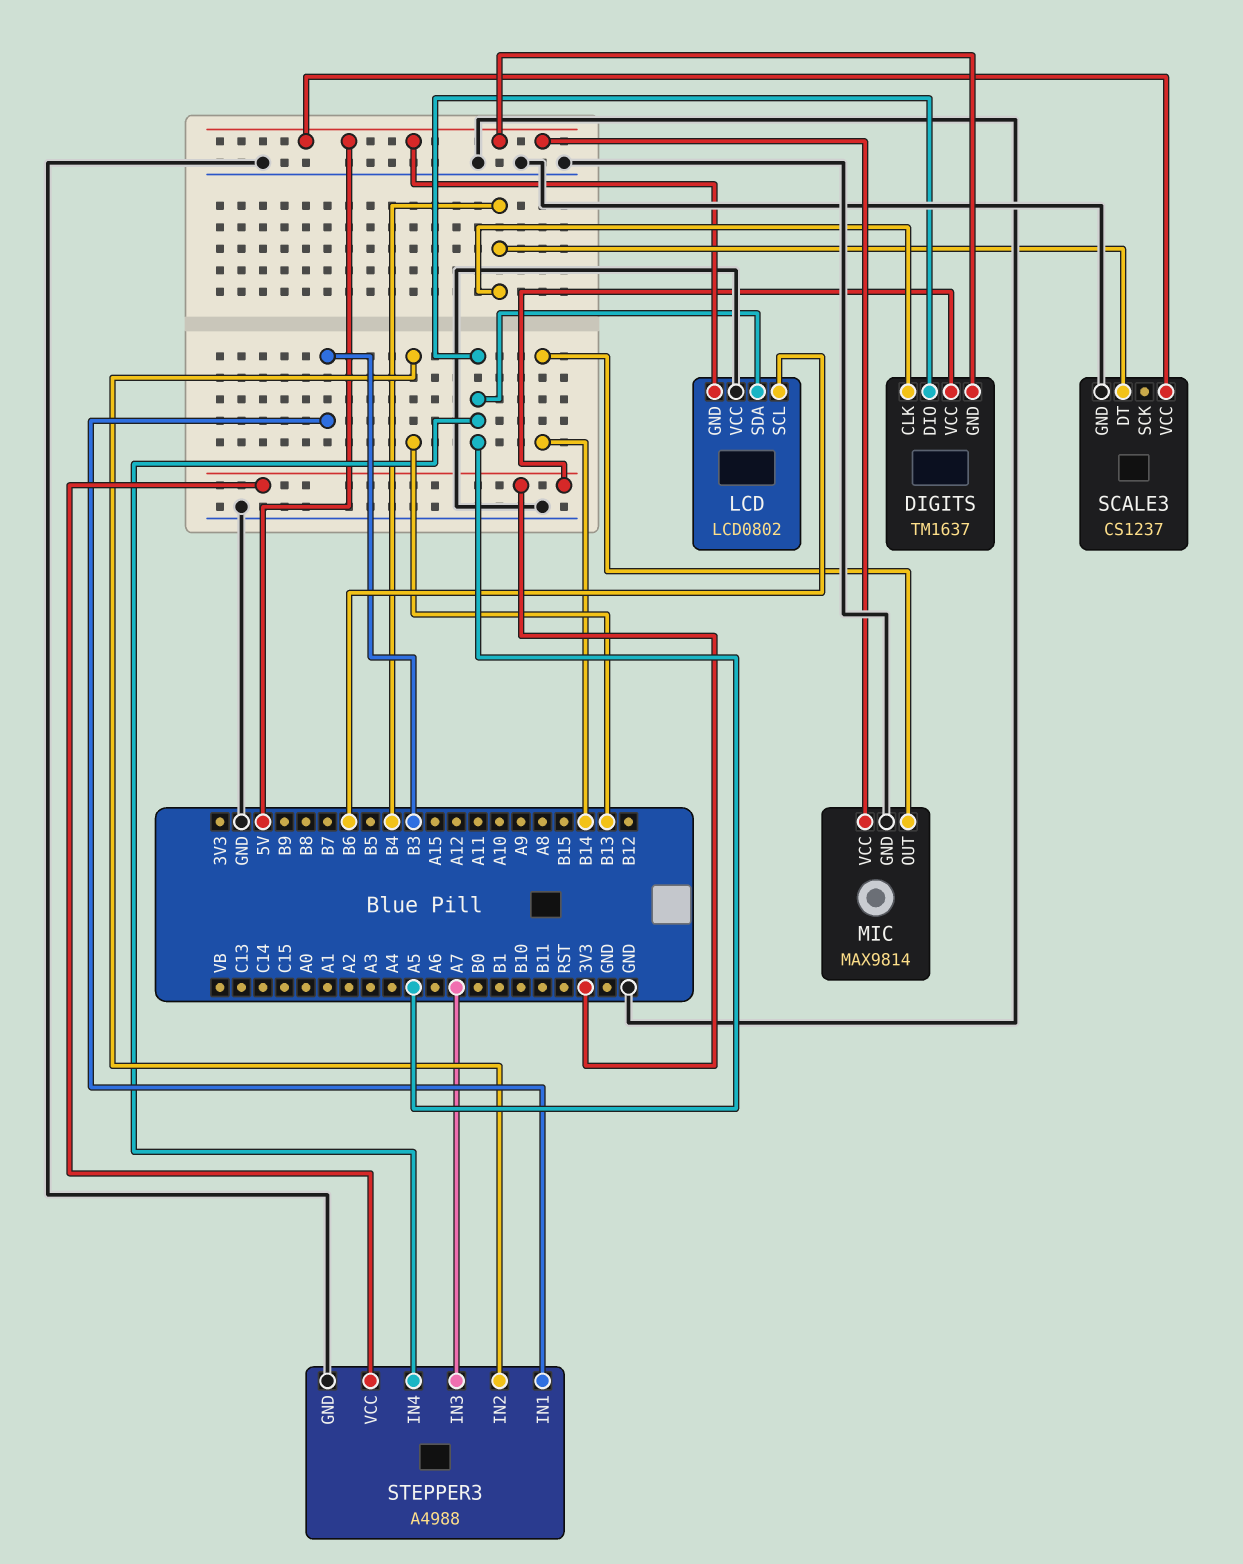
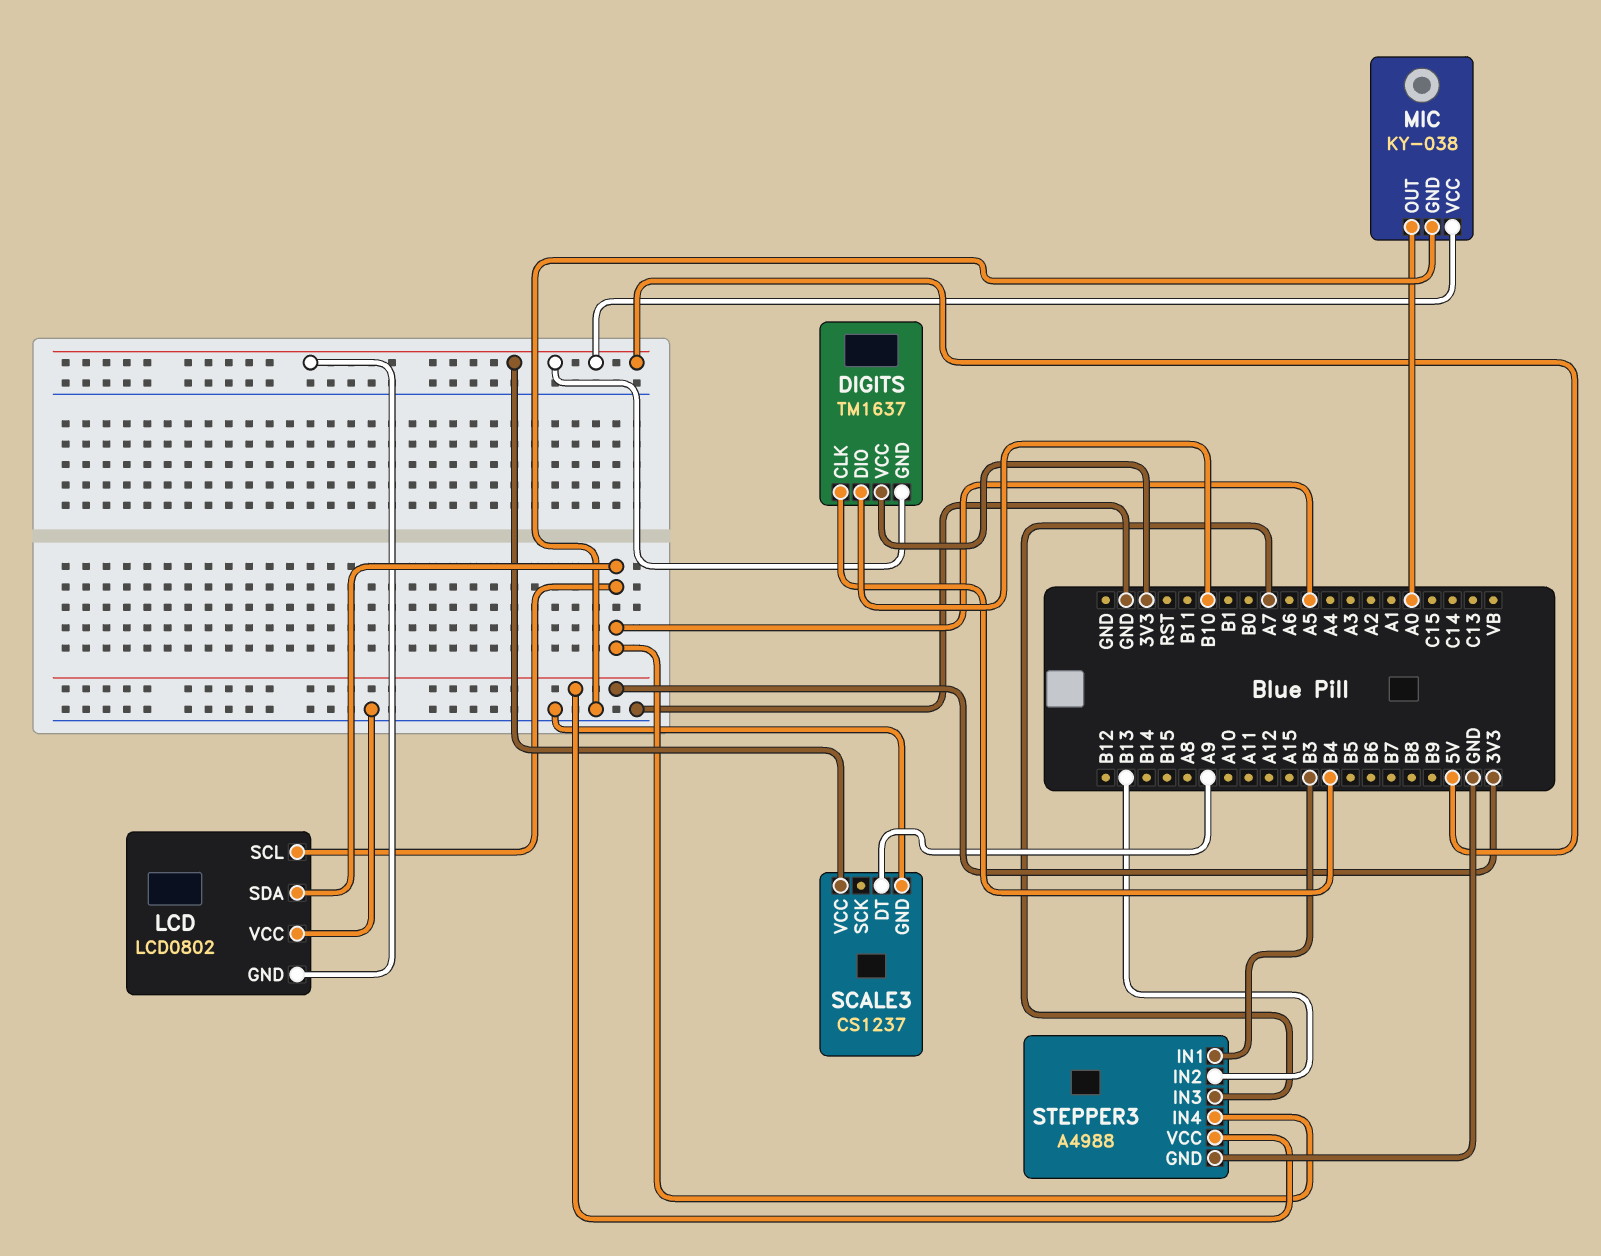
DIGITS pin DIO: A5 -> B10
LCD pin SCL: B6 -> A5
MIC: MAX9814 -> KY-038
MIC pin OUT: B14 -> A0
SCALE3 pin DT: B4 -> A9

